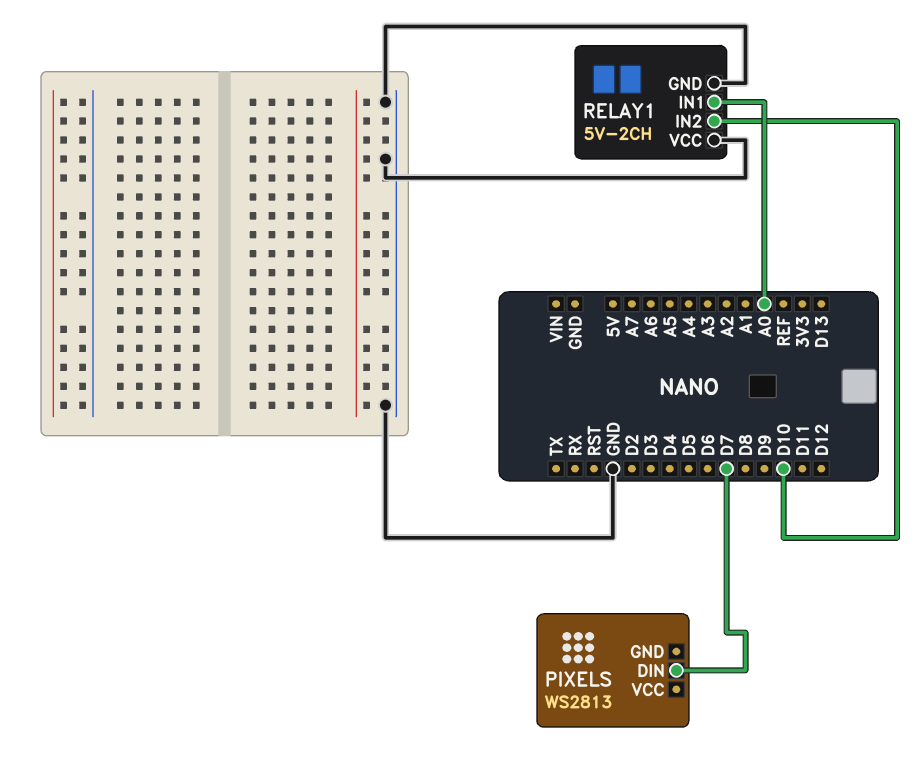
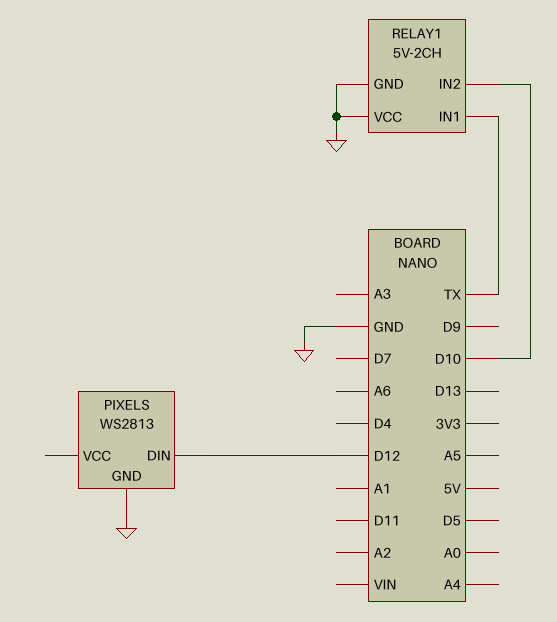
PIXELS pin DIN: D7 -> D12
PIXELS pin GND: none -> GND
RELAY1 pin IN1: A0 -> TX

